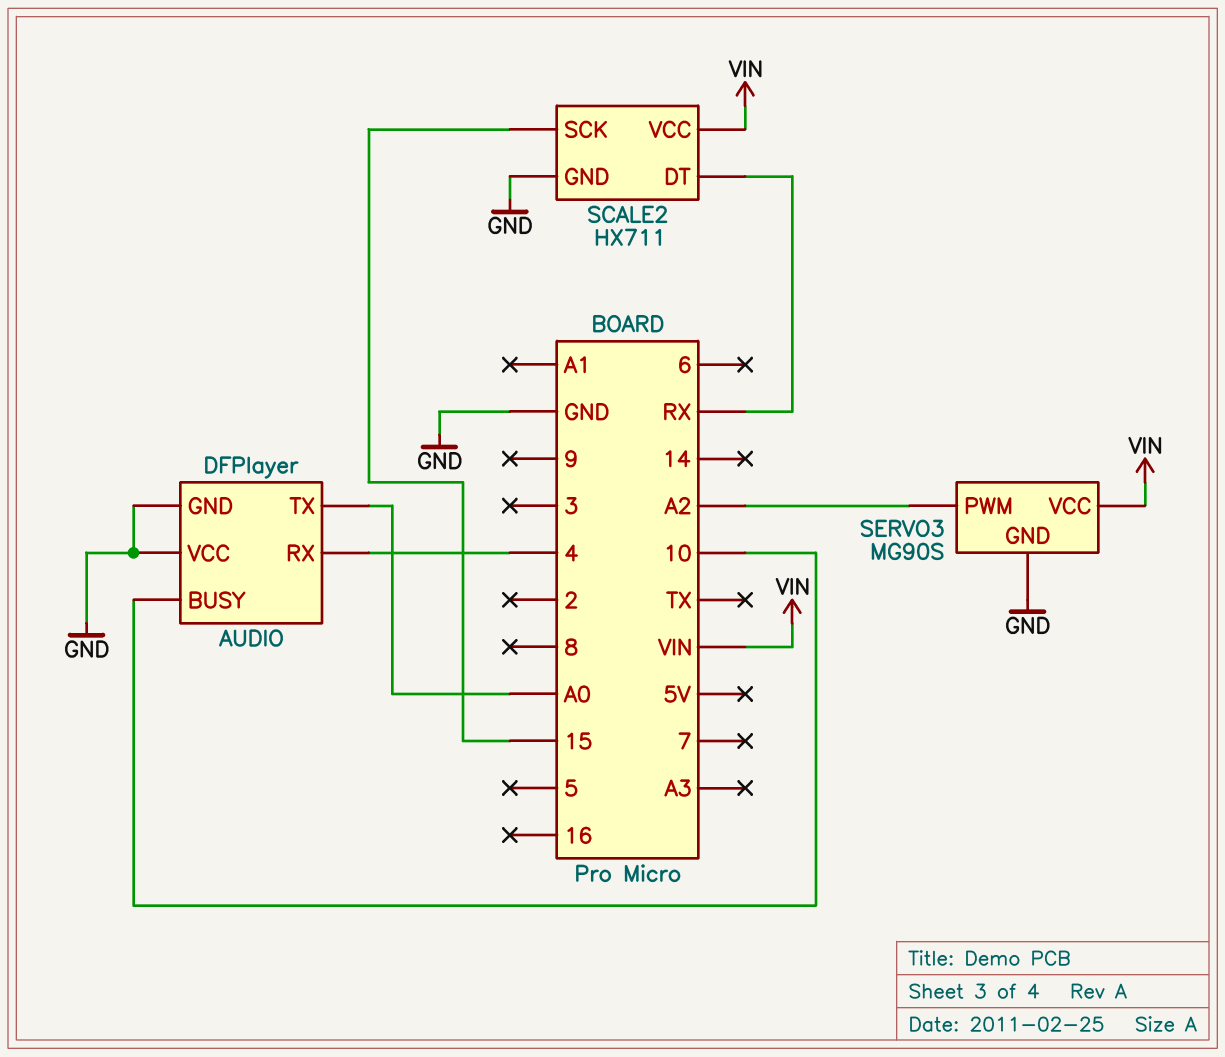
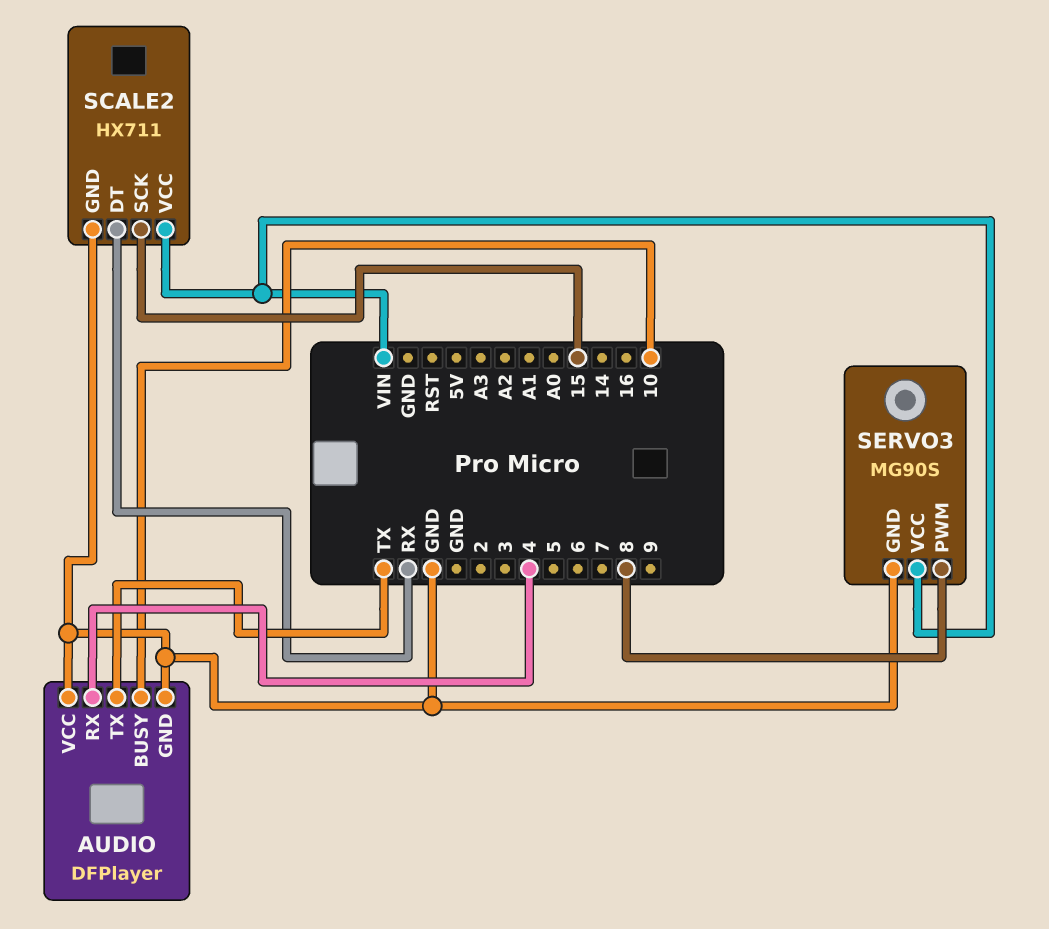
AUDIO pin TX: A0 -> TX
SERVO3 pin PWM: A2 -> 8

